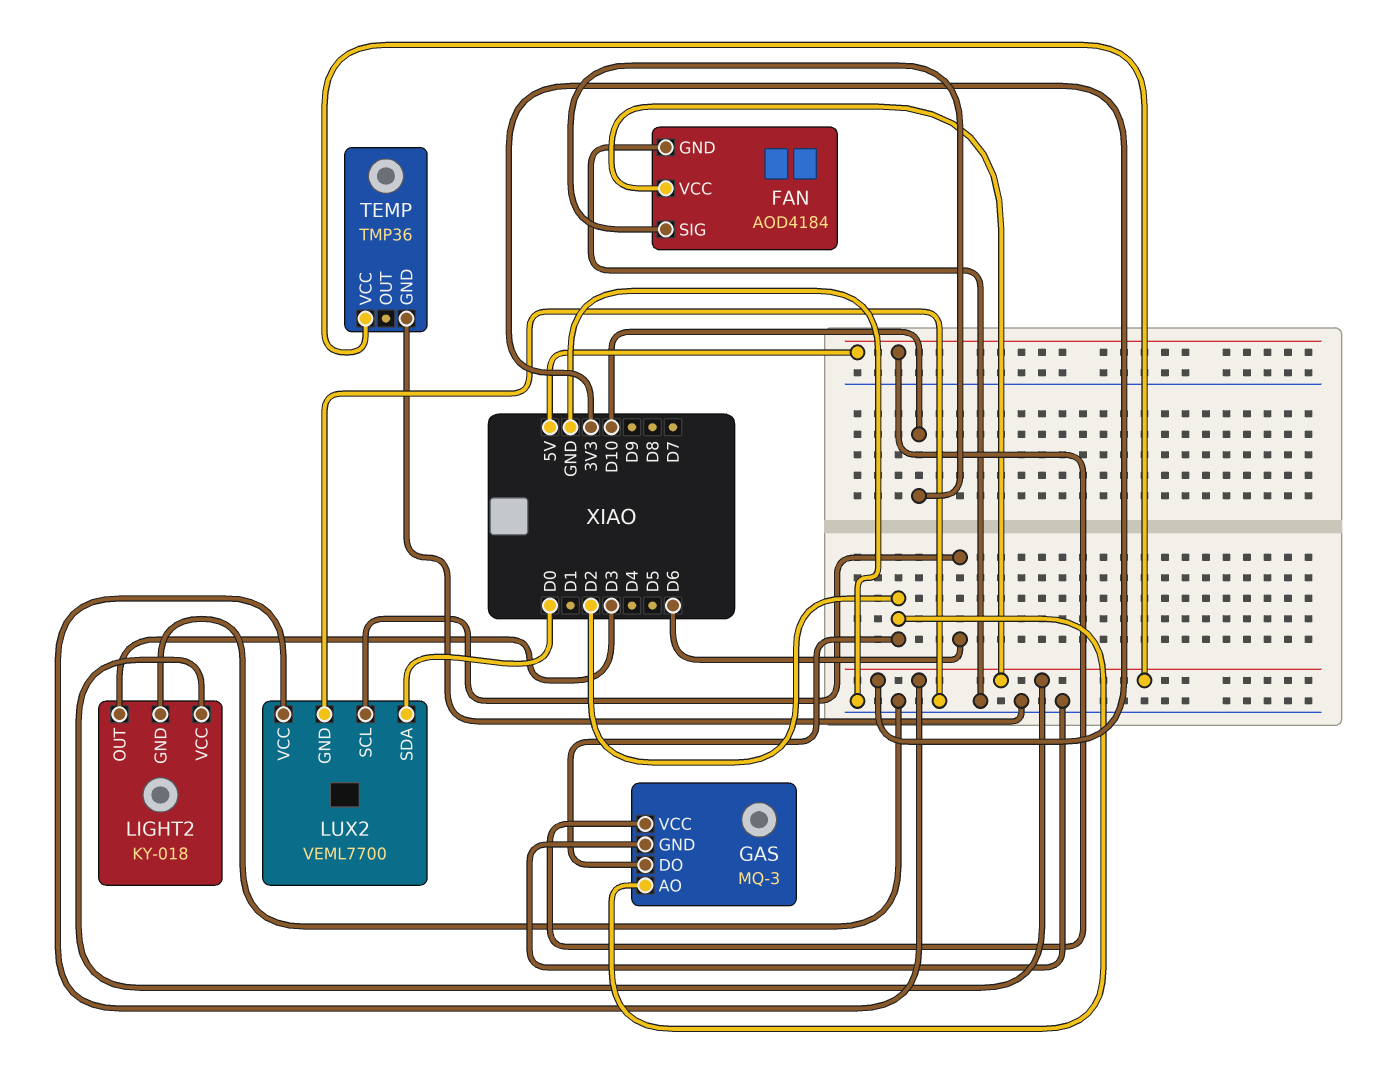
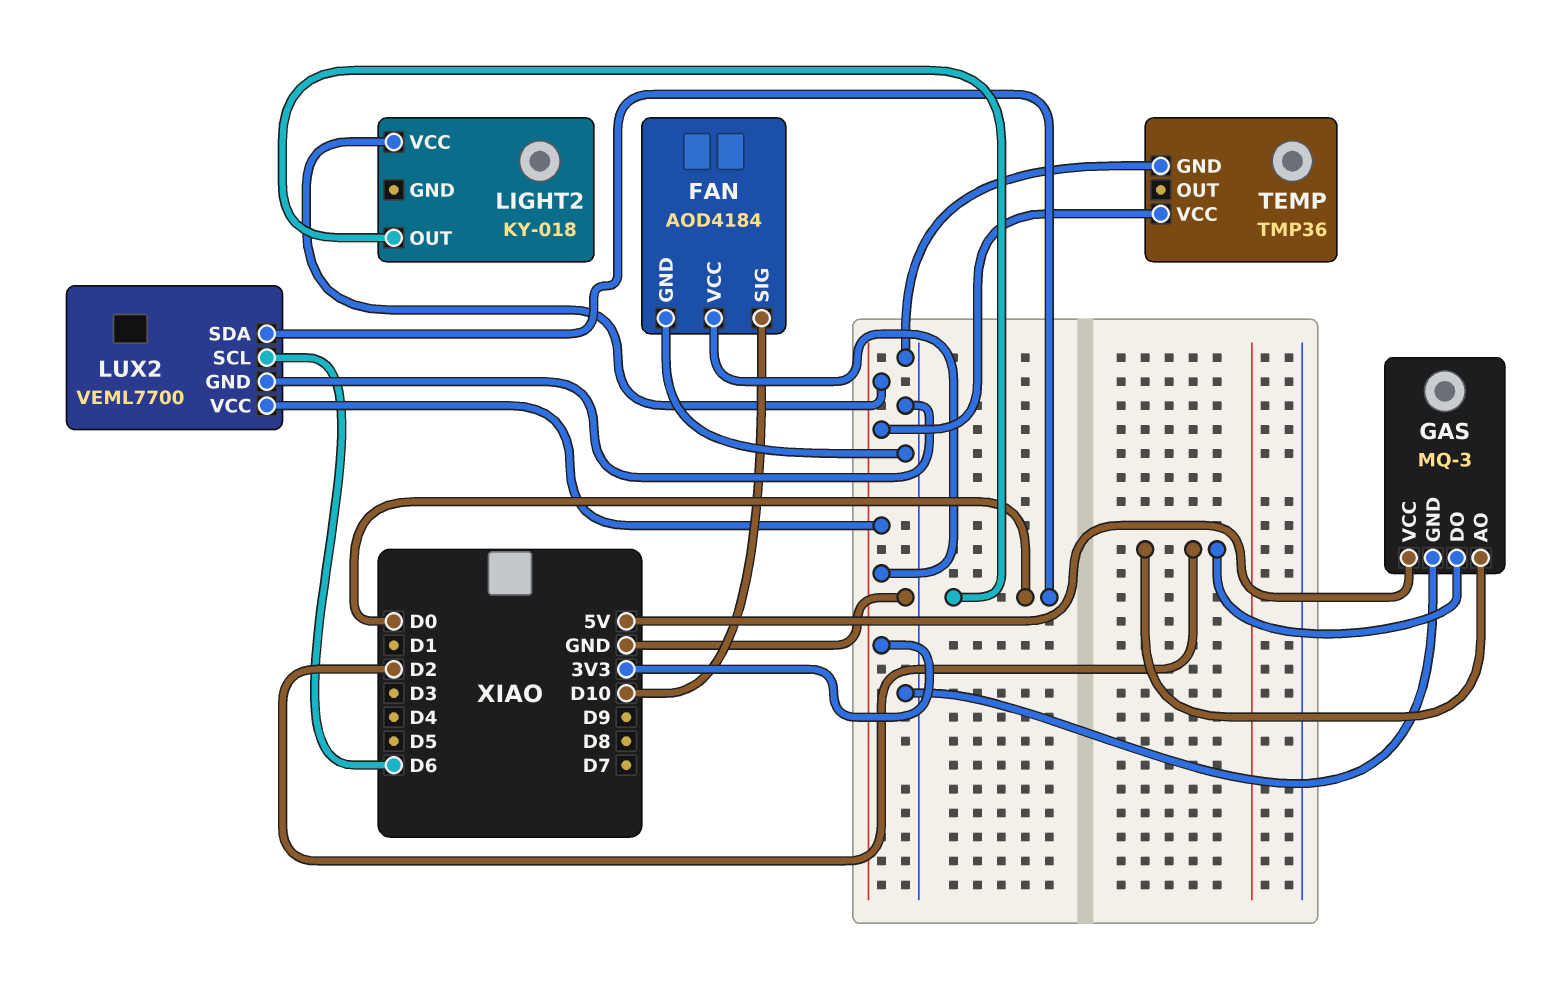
LIGHT2 pin GND: GND -> none
LIGHT2 pin OUT: D3 -> D0

